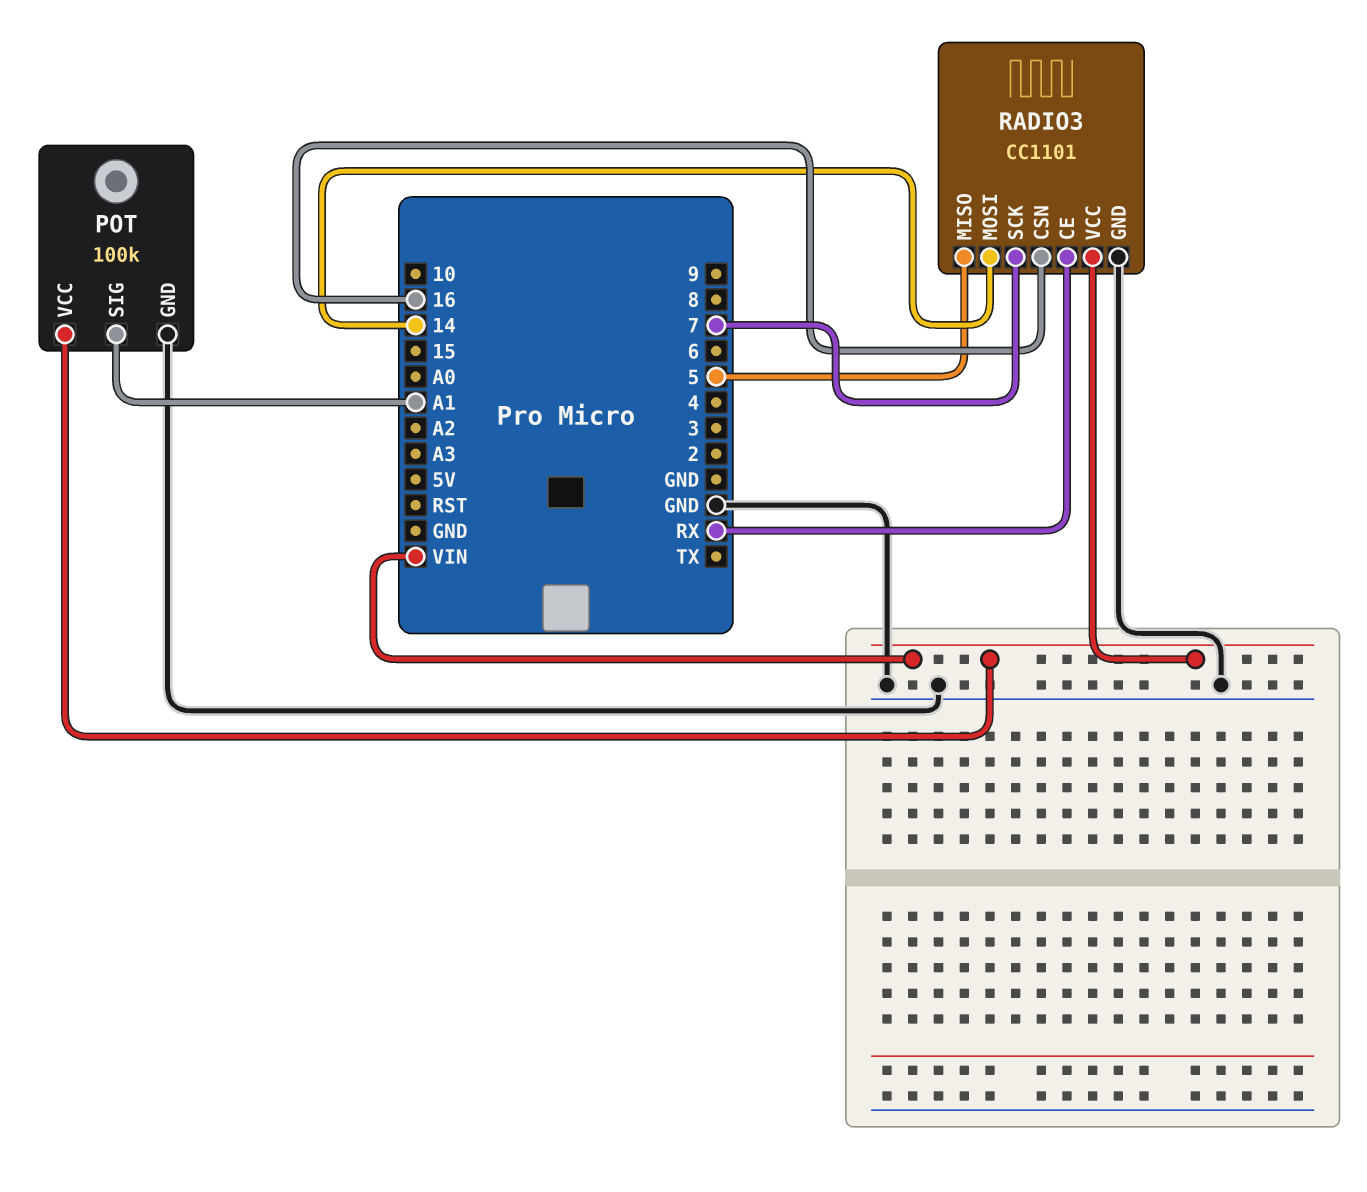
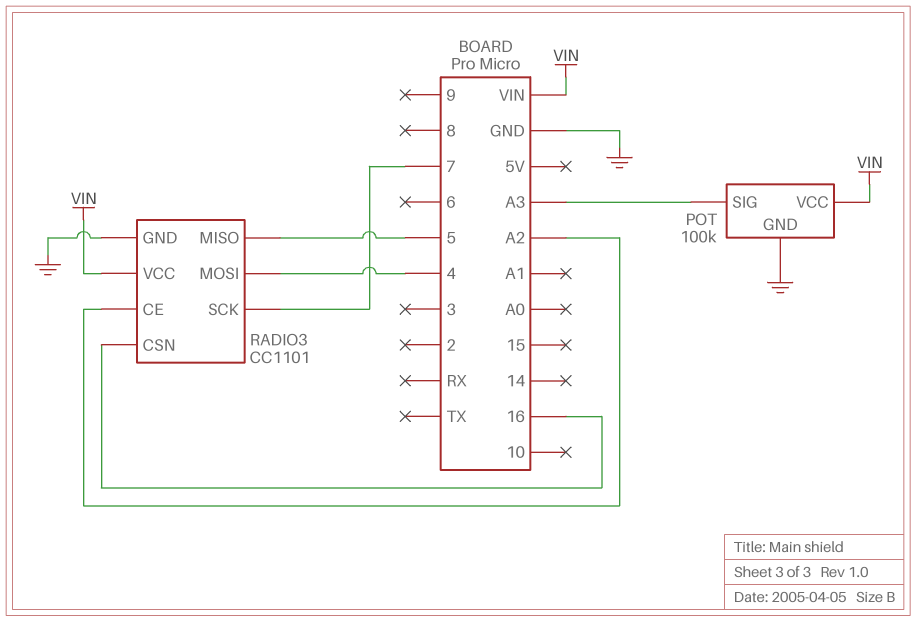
POT pin SIG: A1 -> A3
RADIO3 pin CE: RX -> A2
RADIO3 pin MOSI: 14 -> 4

